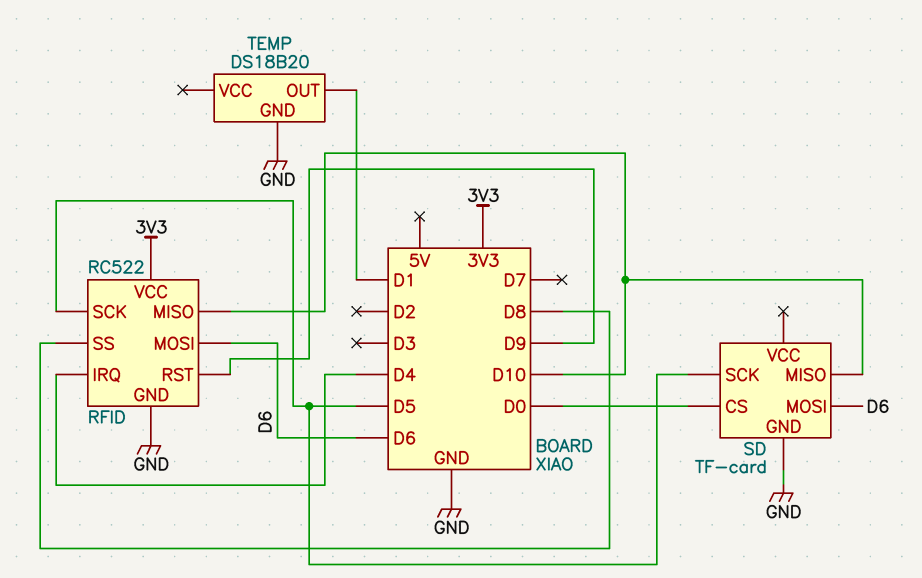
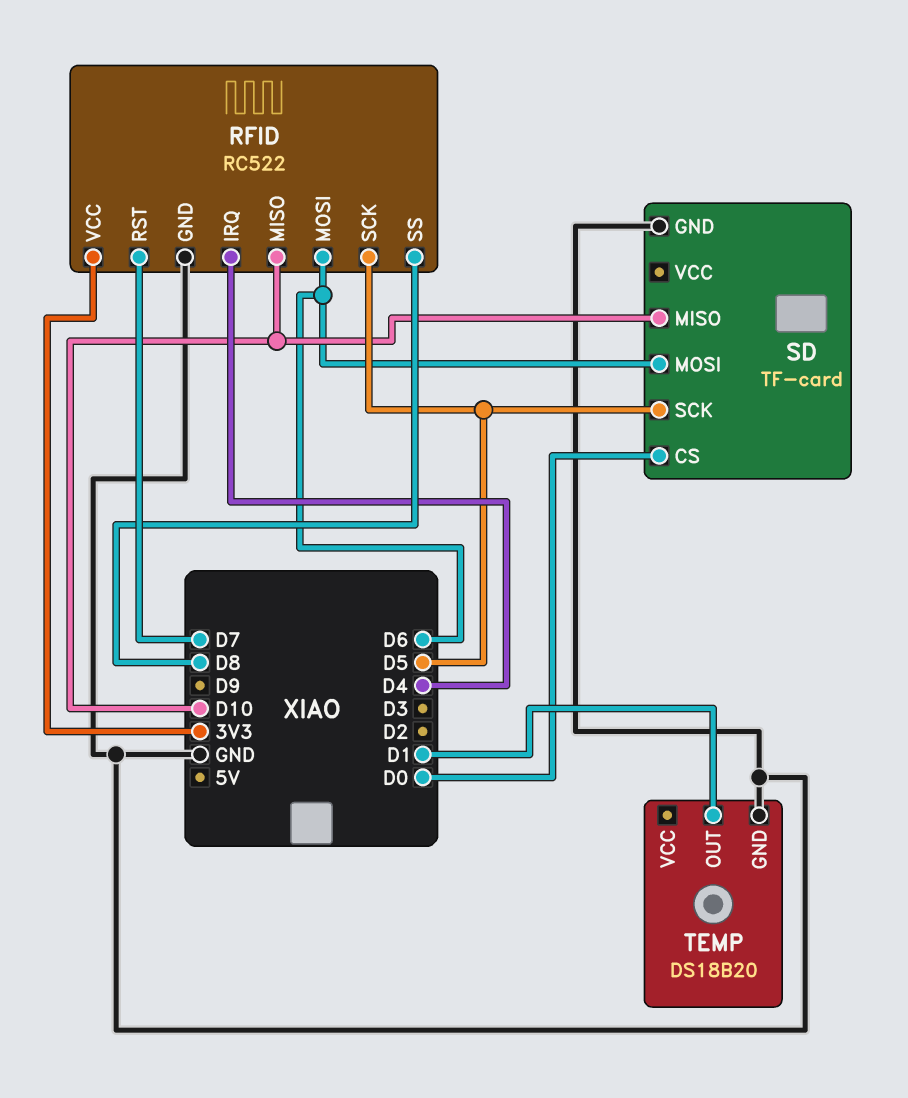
RFID pin RST: D9 -> D7

